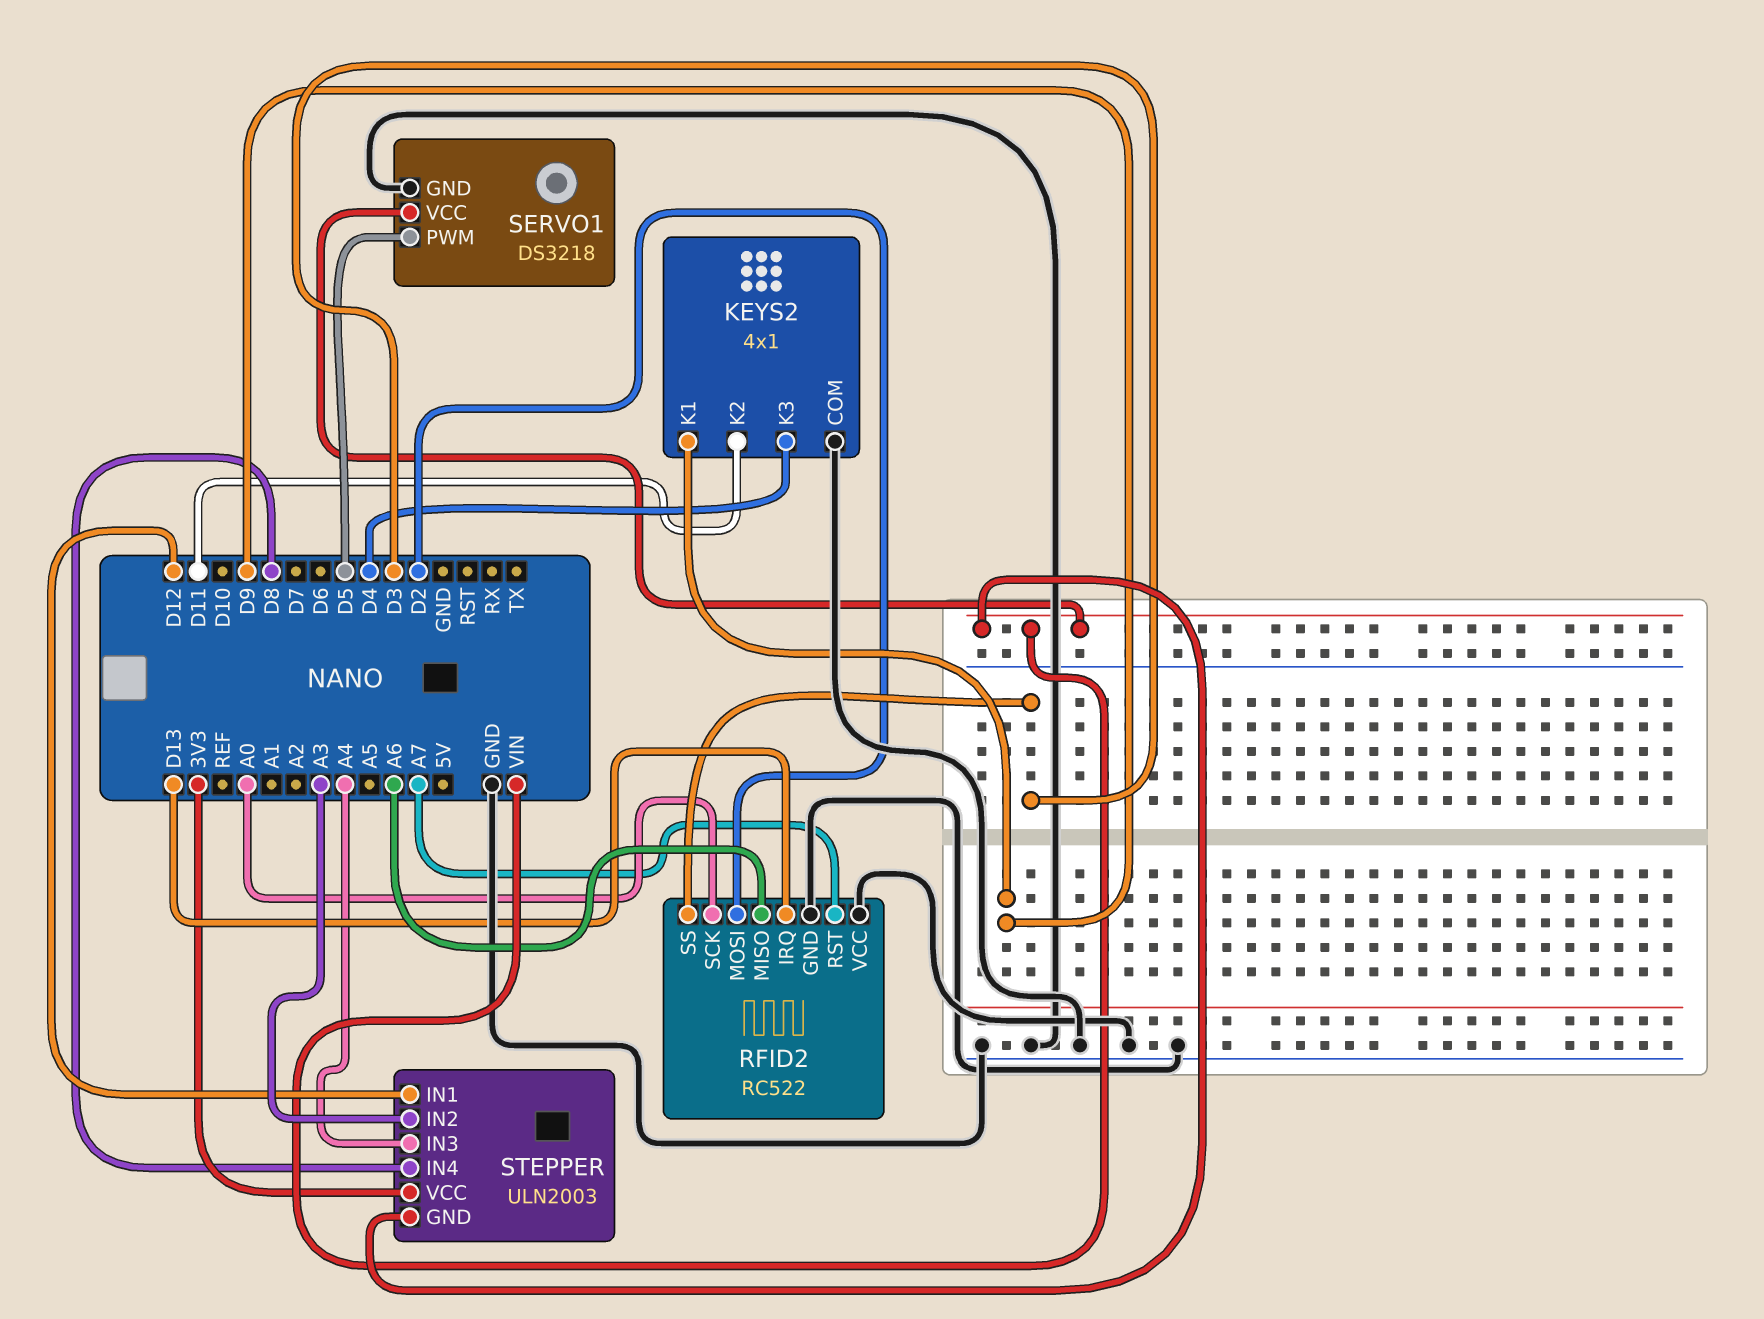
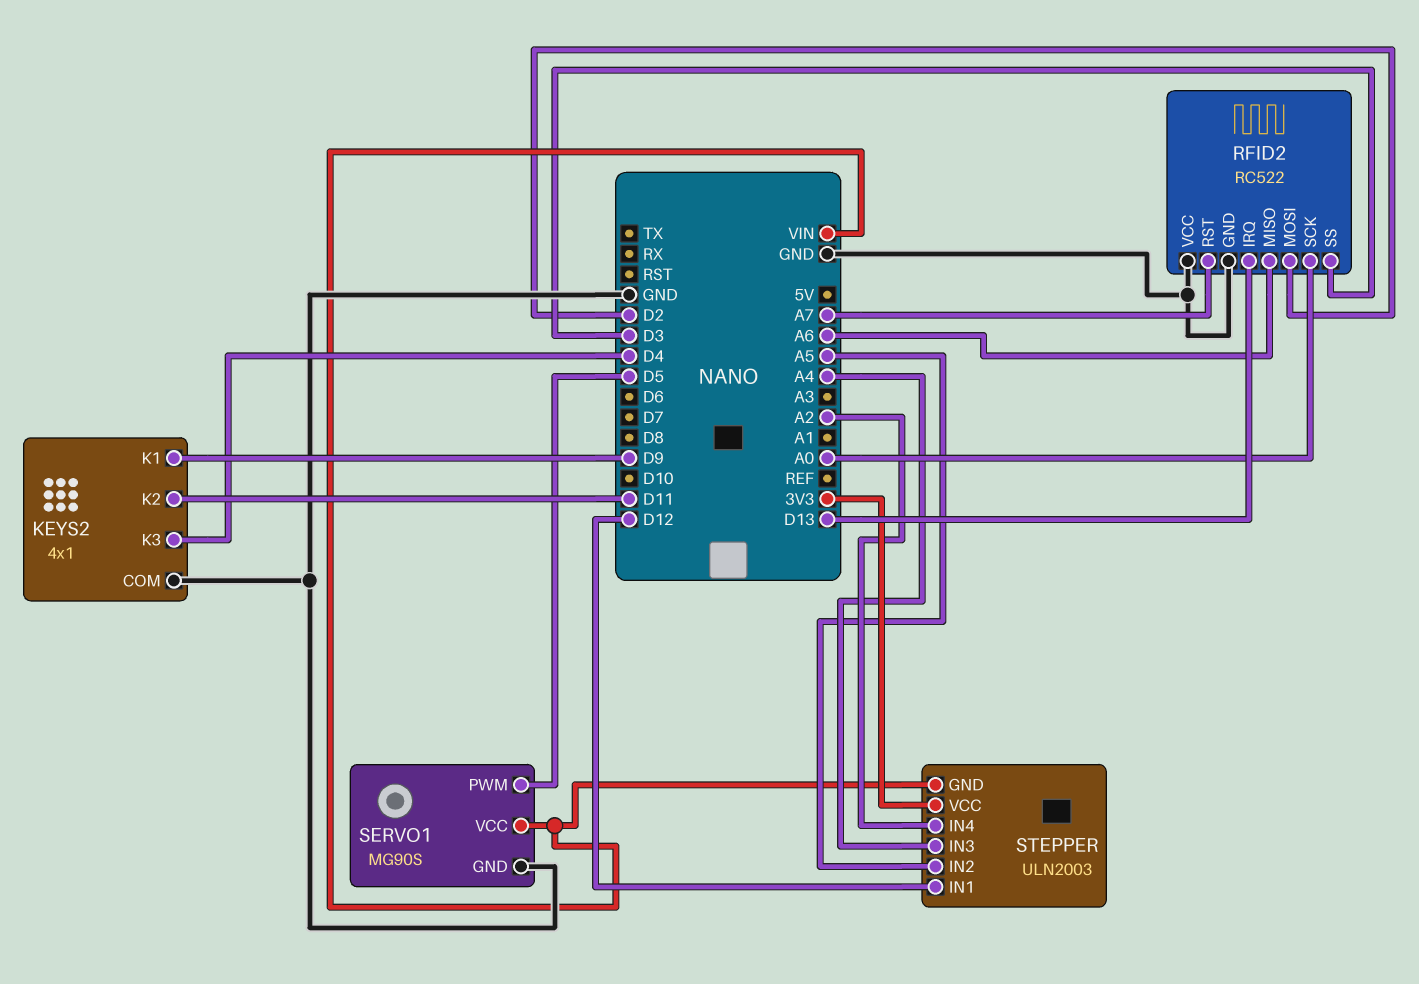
SERVO1: DS3218 -> MG90S
STEPPER pin IN2: A3 -> A5
STEPPER pin IN4: D8 -> A2

